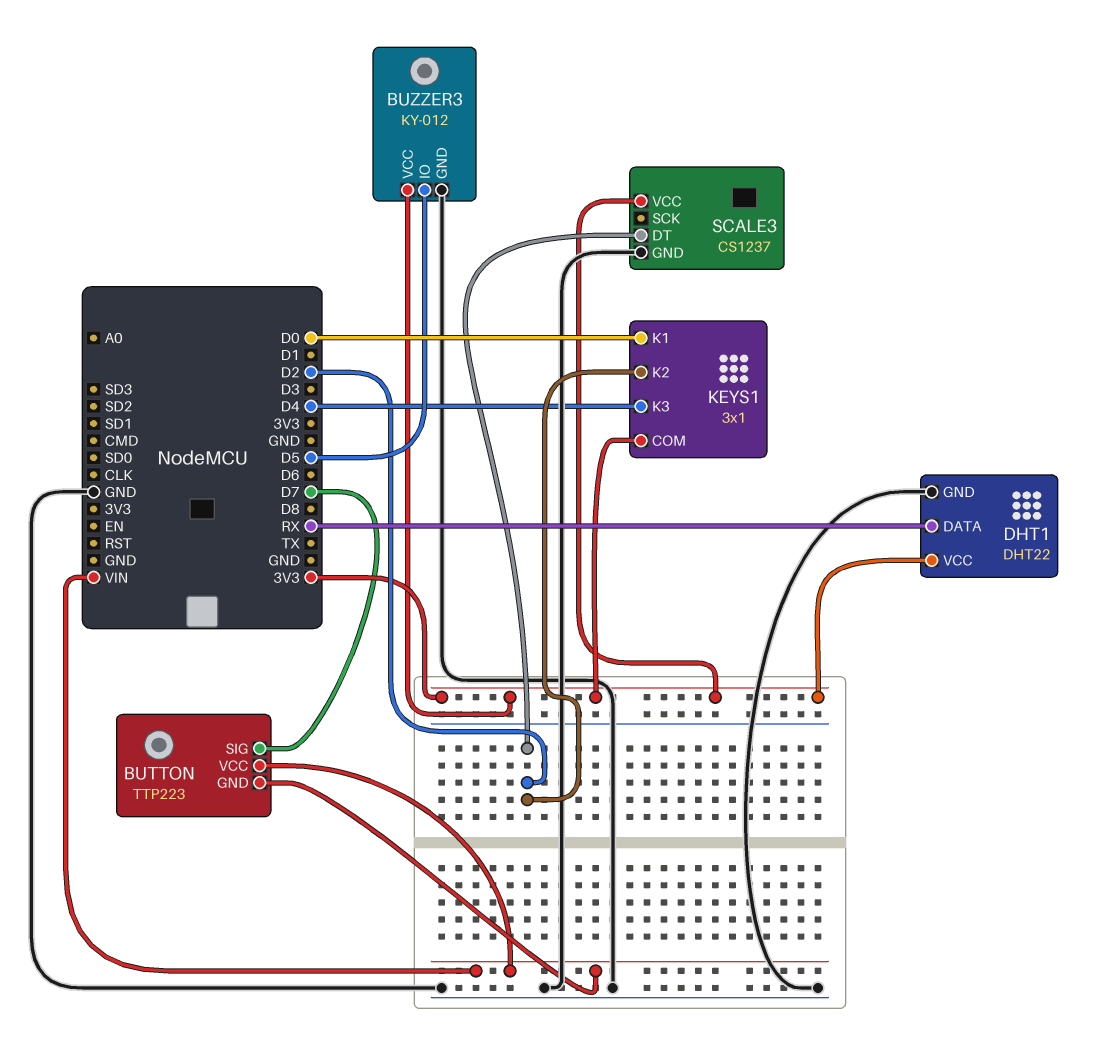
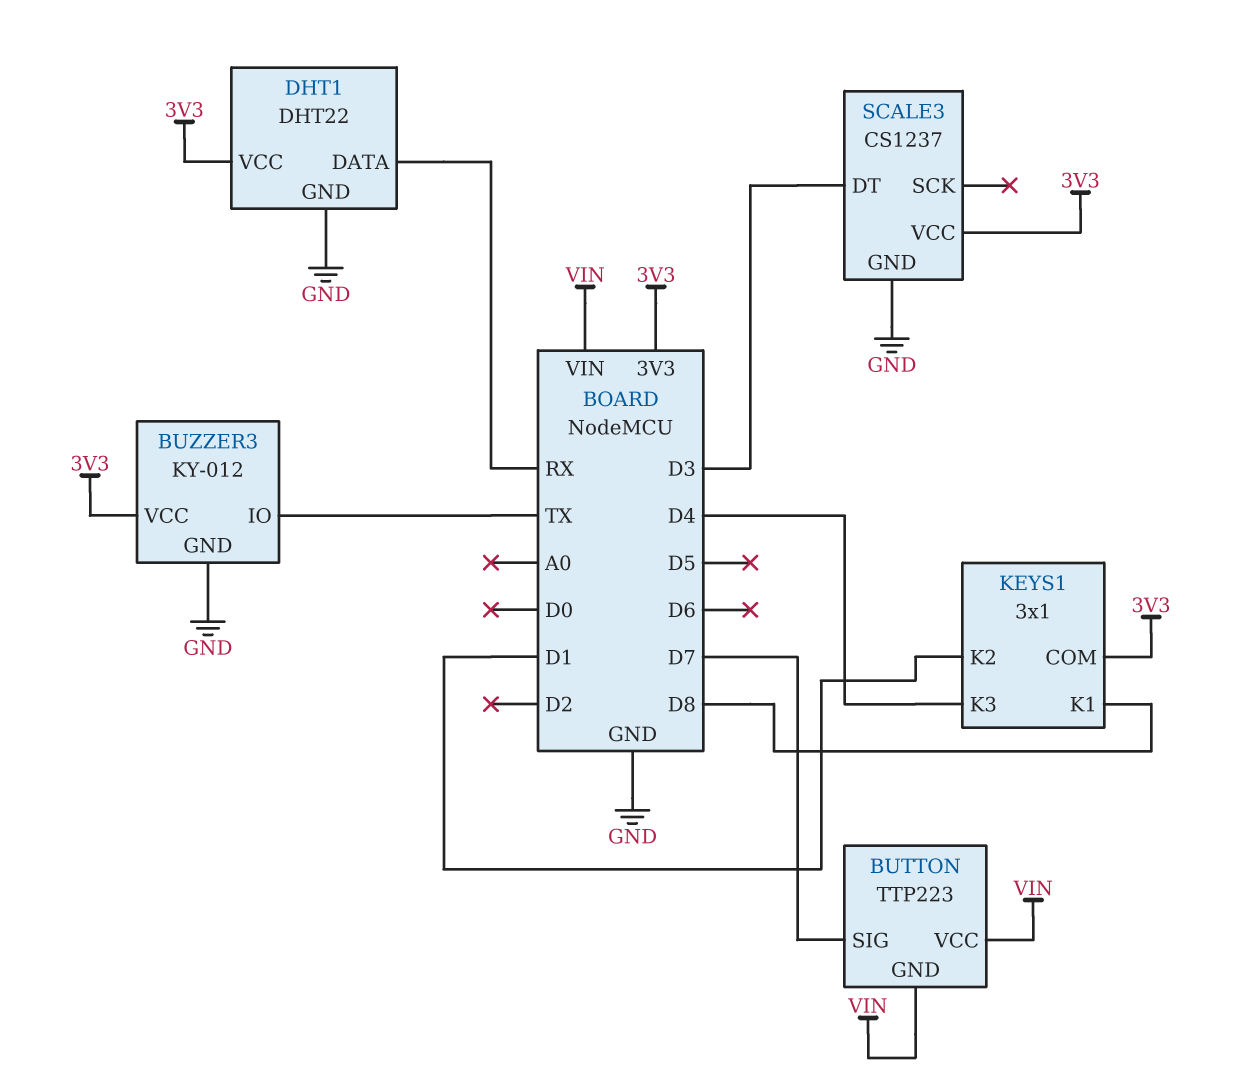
BUZZER3 pin IO: D5 -> TX
KEYS1 pin K1: D0 -> D8
KEYS1 pin K2: D2 -> D1
SCALE3 pin DT: D2 -> D3

